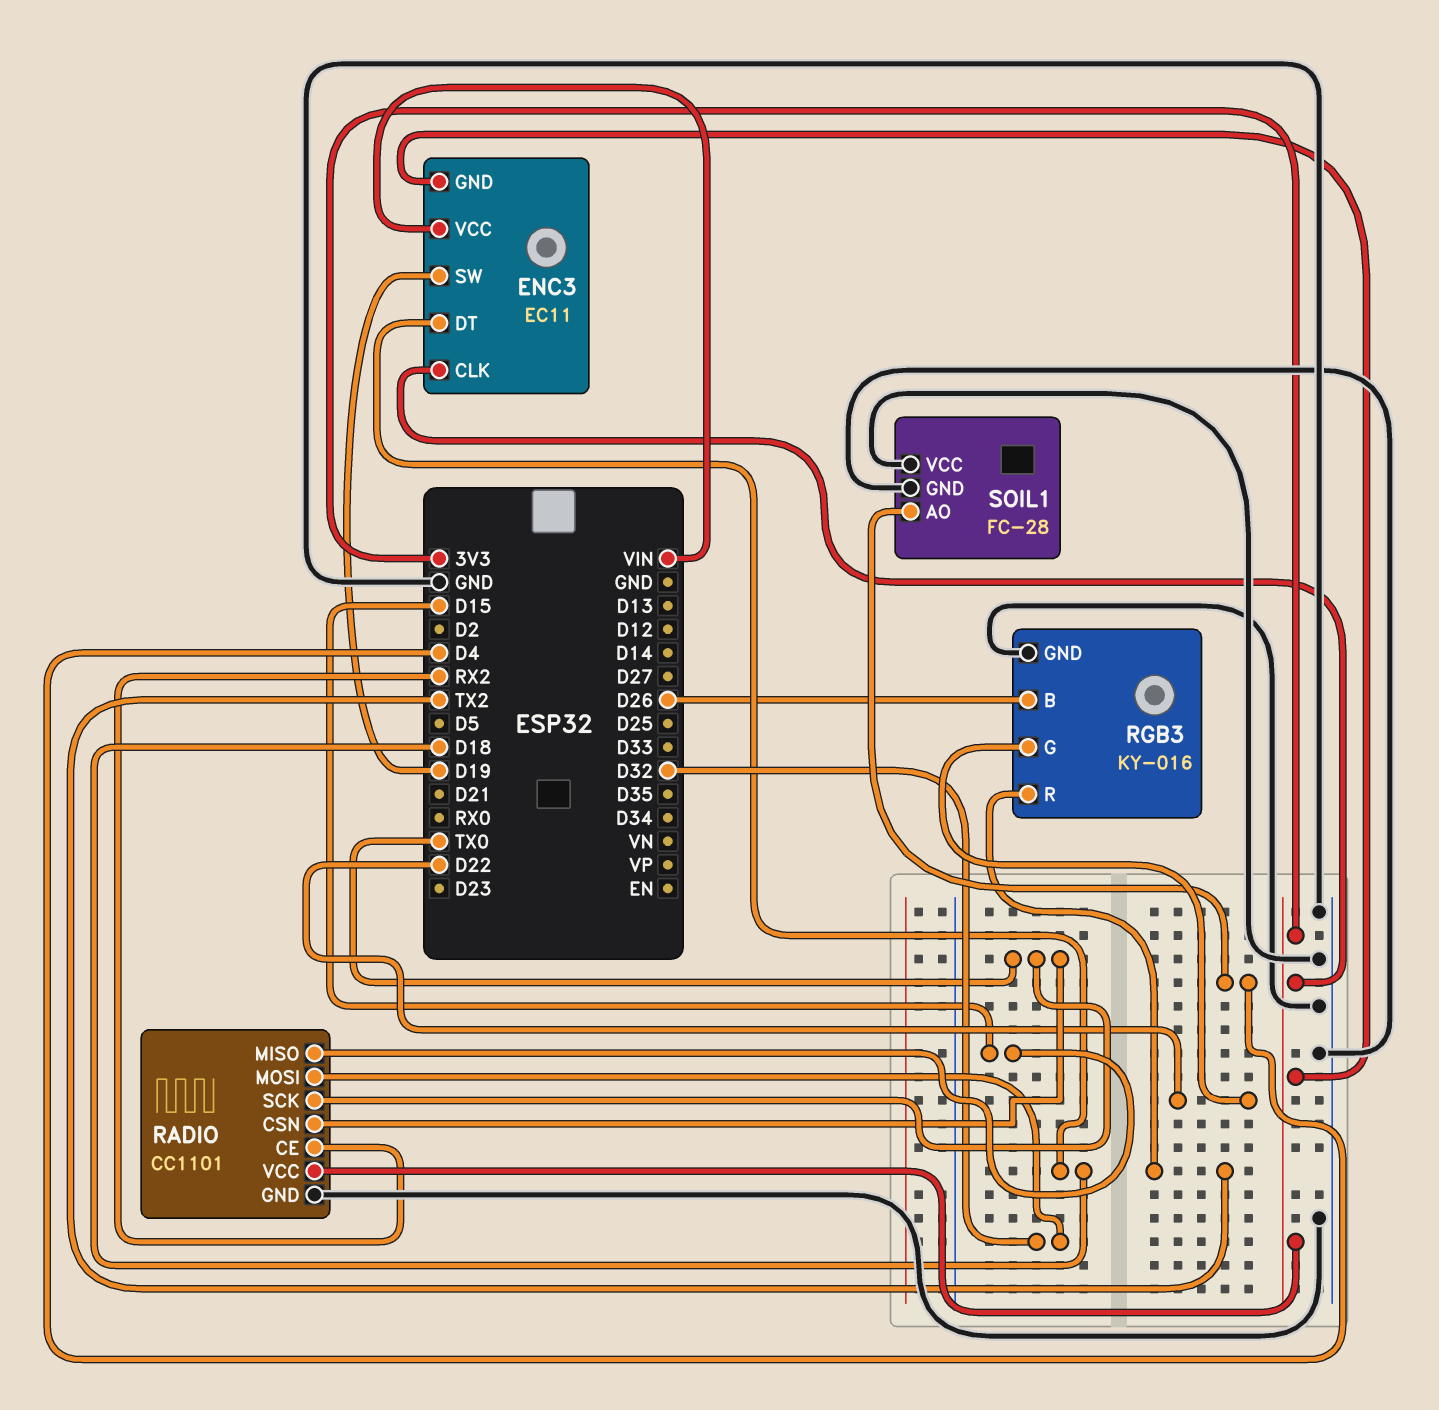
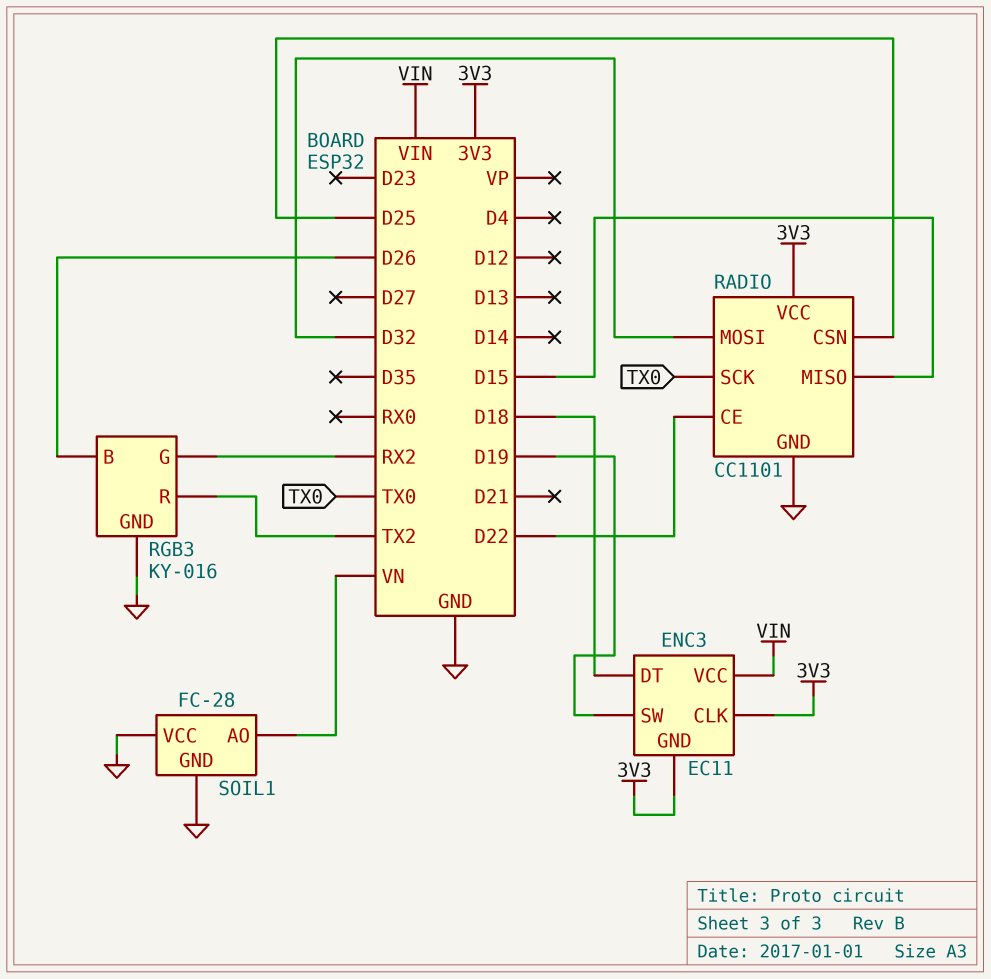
RADIO pin CE: RX2 -> D22
RADIO pin CSN: TX0 -> D25
RGB3 pin G: D22 -> RX2
SOIL1 pin AO: D4 -> VN

